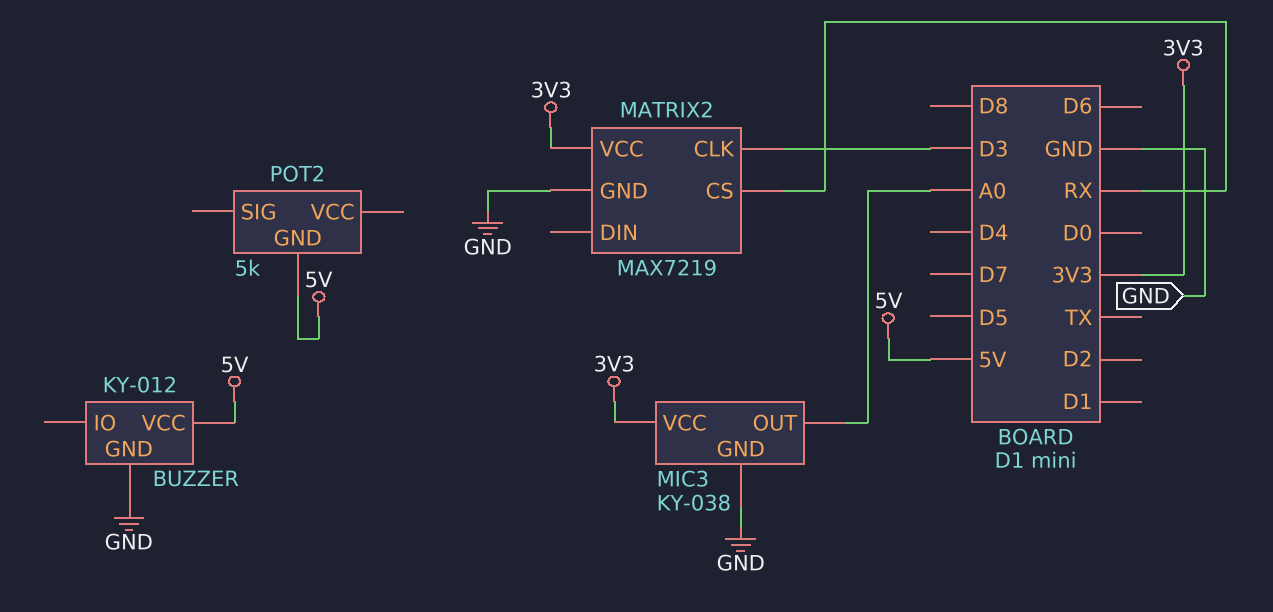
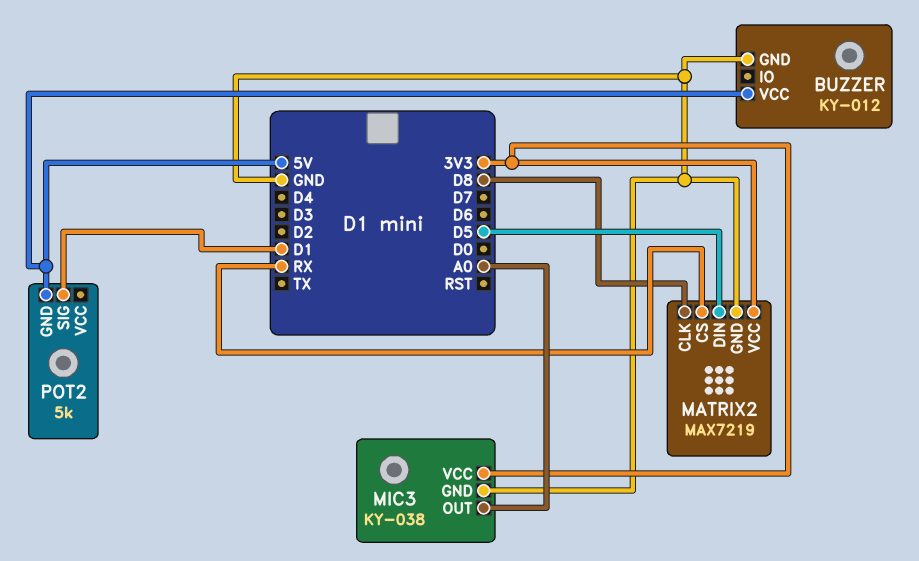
MATRIX2 pin CLK: D3 -> D8
MATRIX2 pin DIN: none -> D5
POT2 pin SIG: none -> D1

